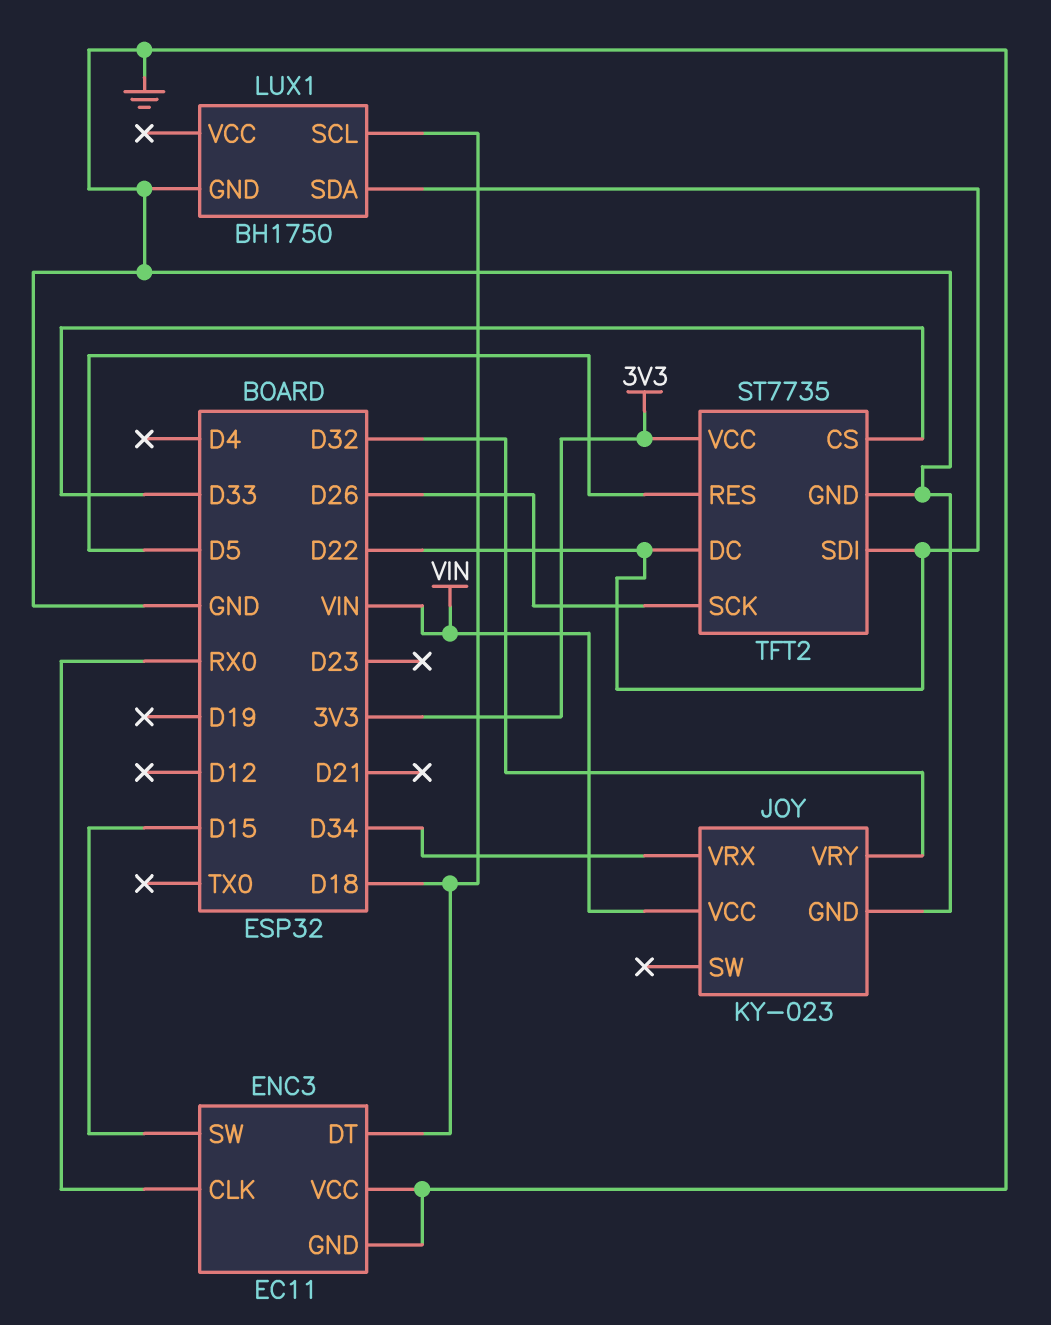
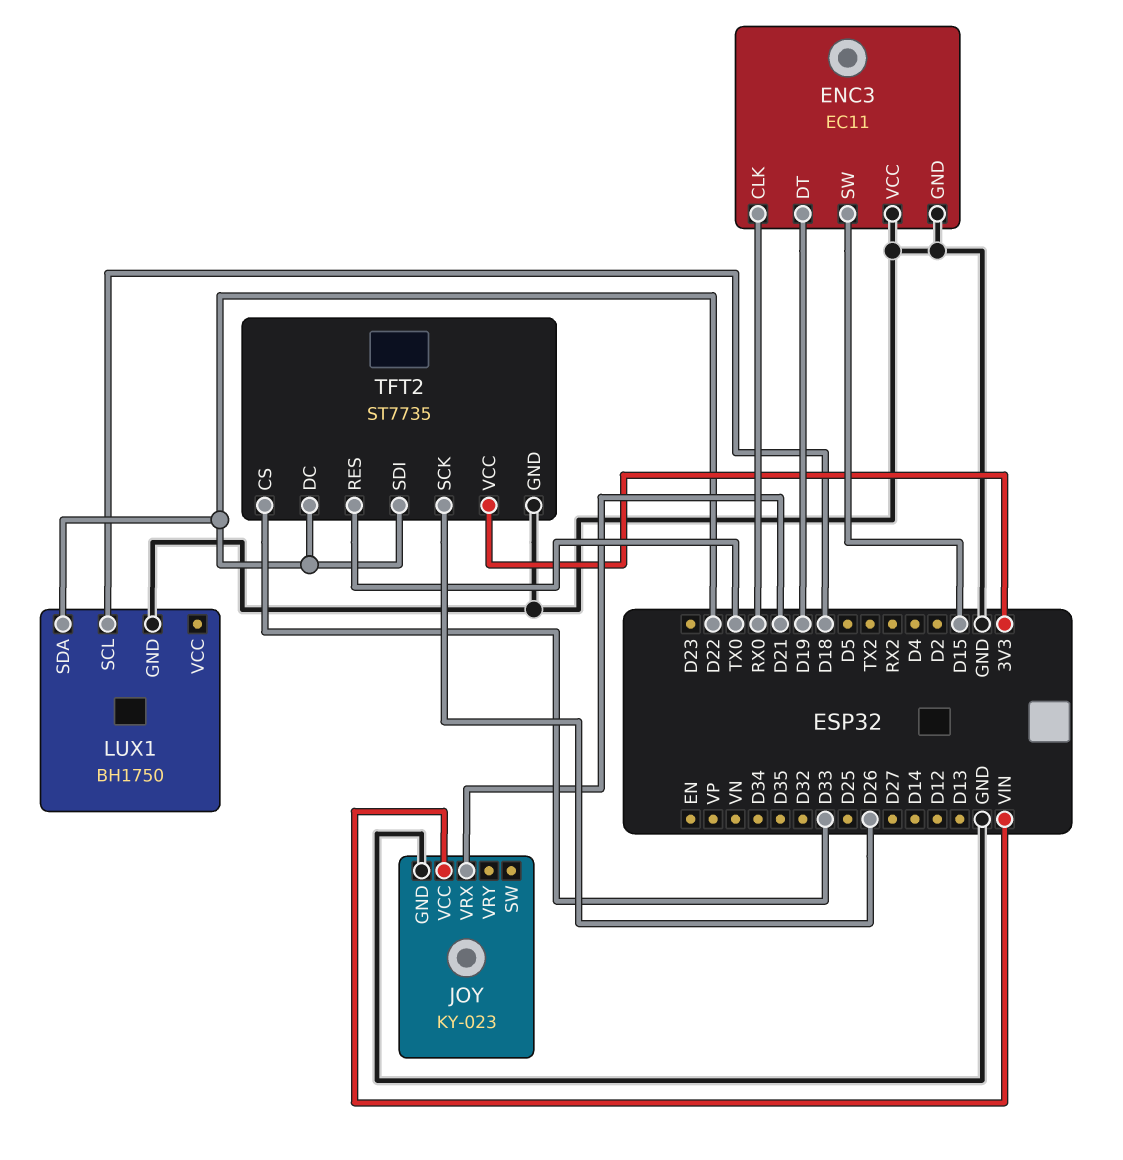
ENC3 pin DT: D18 -> D19
JOY pin VRX: D34 -> D21
JOY pin VRY: D32 -> none
TFT2 pin RES: D5 -> TX0

